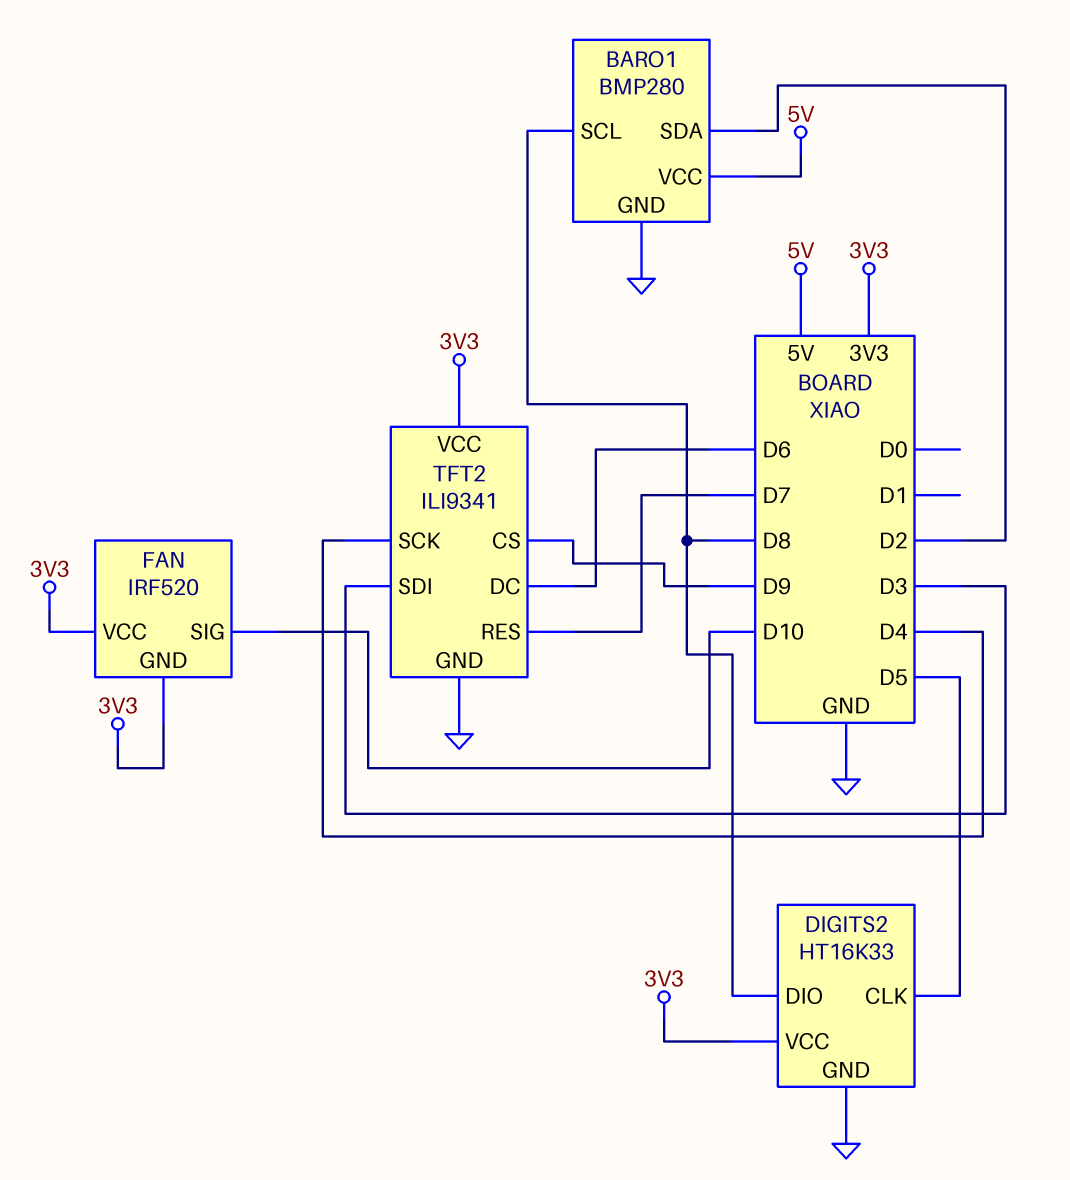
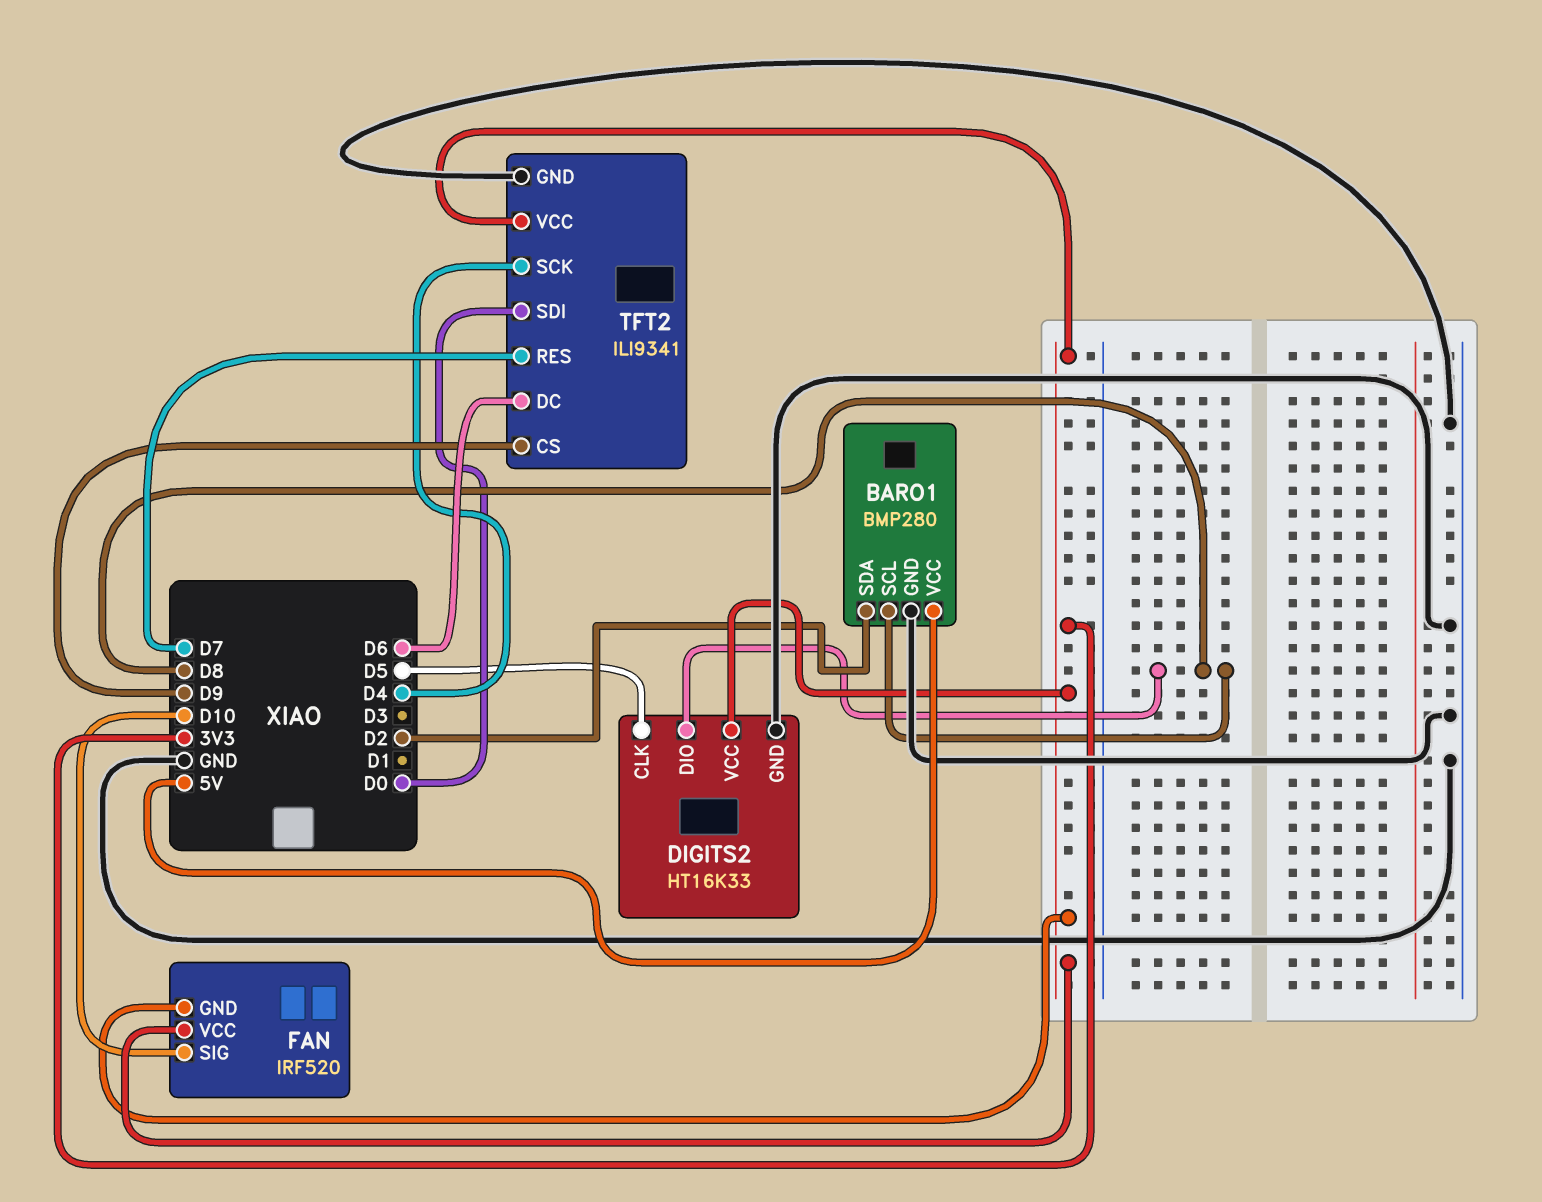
TFT2 pin SDI: D3 -> D0

